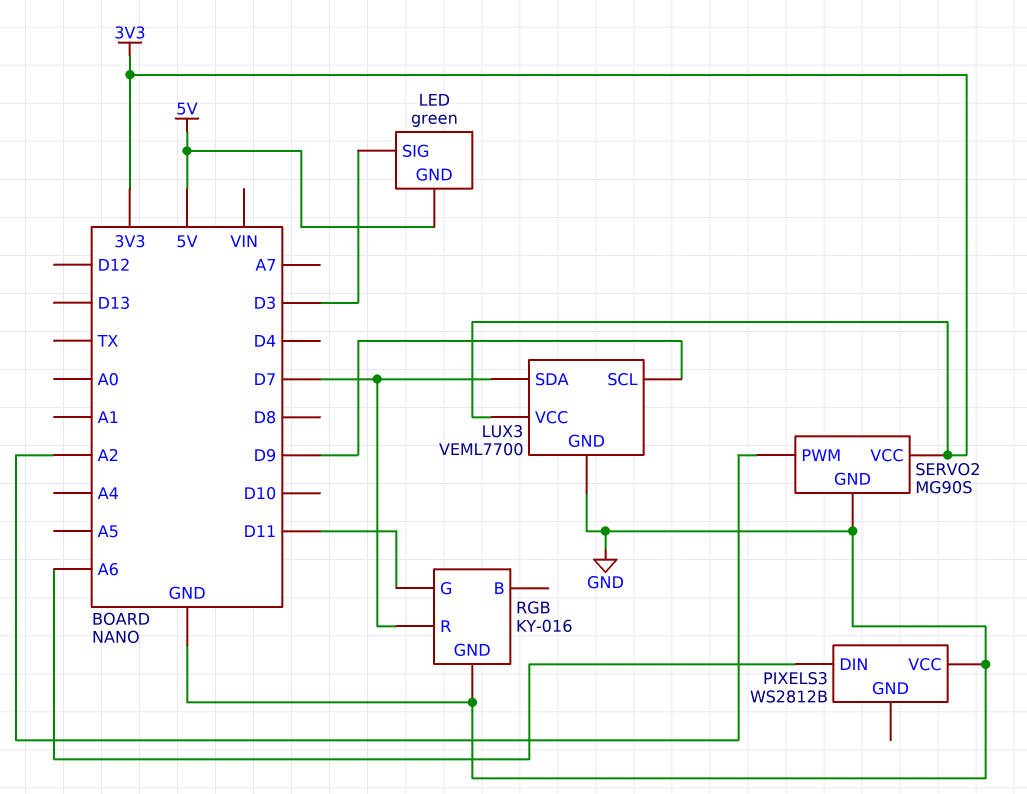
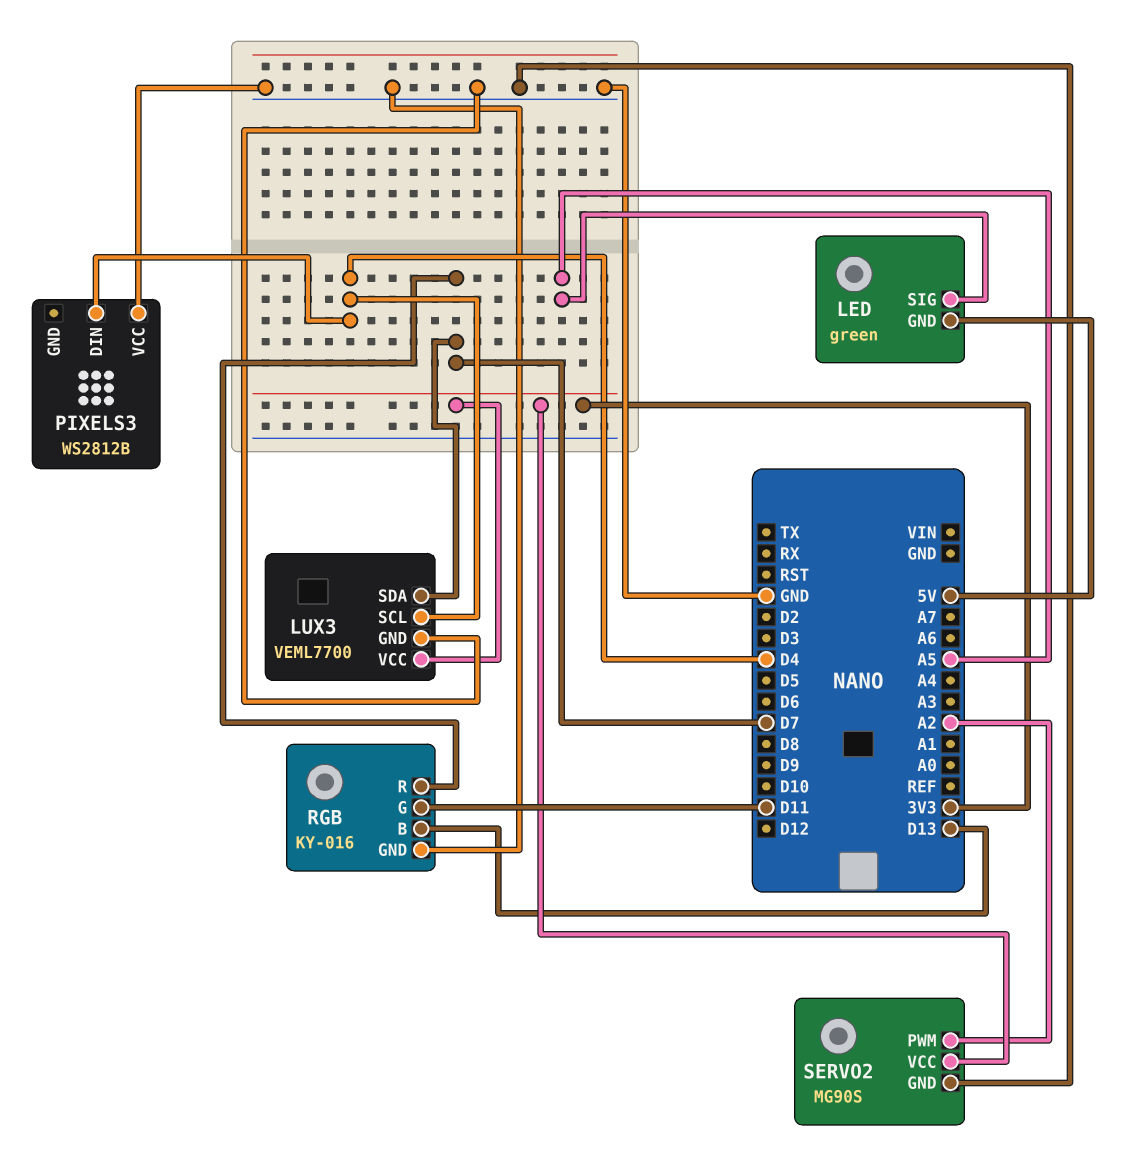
LED pin SIG: D3 -> A5
LUX3 pin SCL: D9 -> D4
PIXELS3 pin DIN: A6 -> D4
RGB pin B: none -> D13

